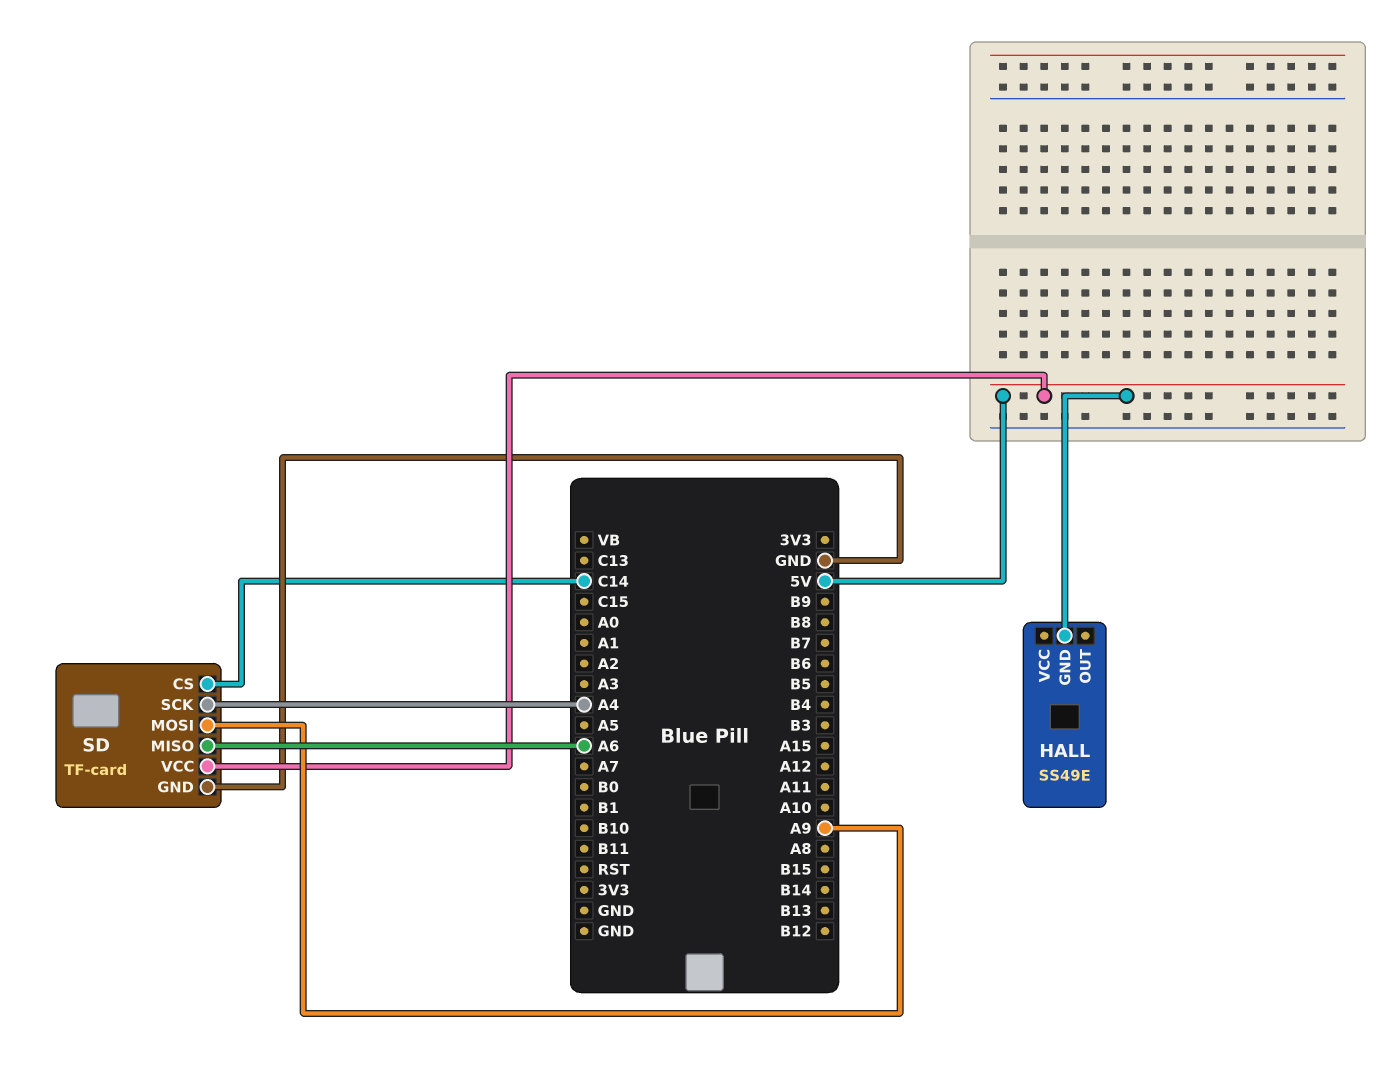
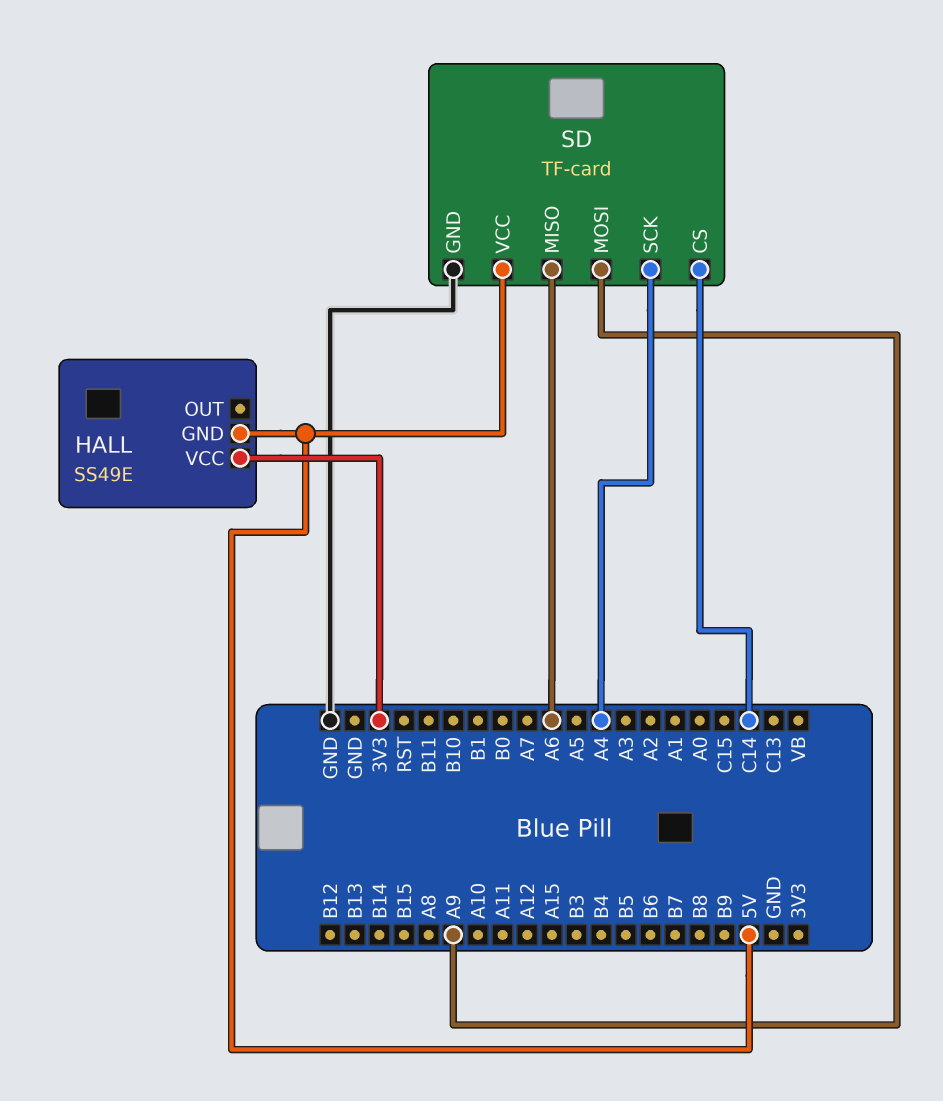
HALL pin VCC: none -> 3V3

